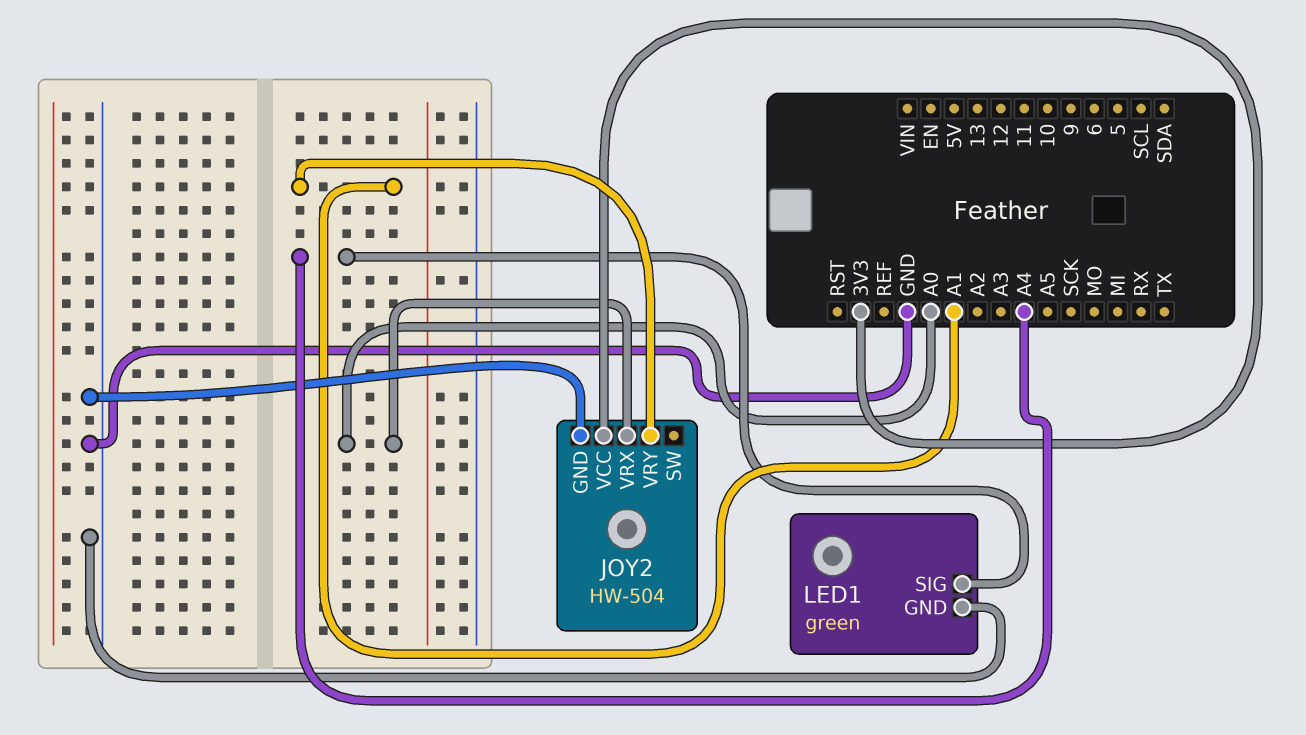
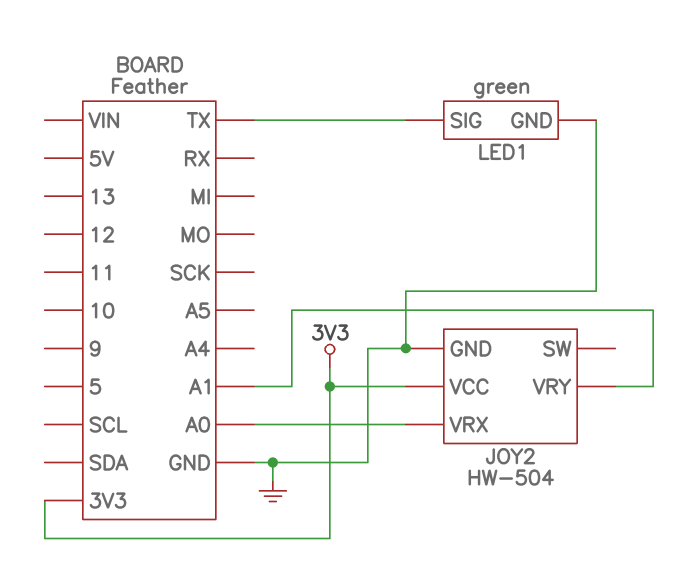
LED1 pin SIG: A4 -> TX

